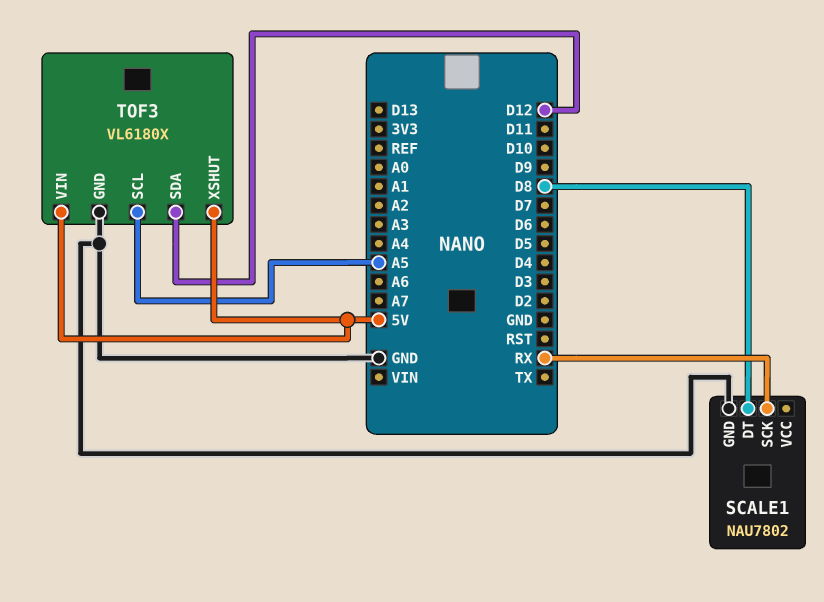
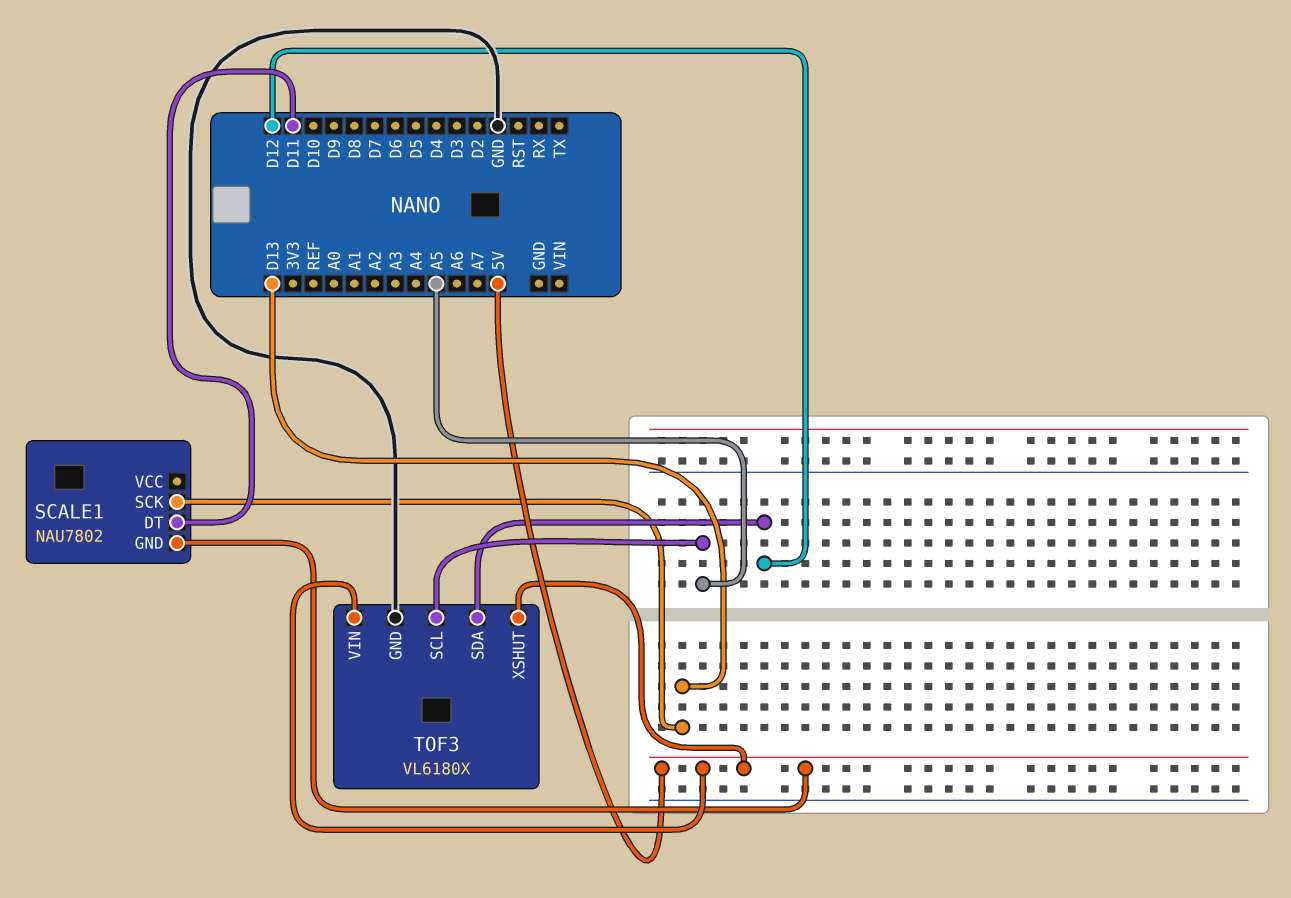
SCALE1 pin DT: D8 -> D11
SCALE1 pin GND: GND -> 5V
SCALE1 pin SCK: RX -> D13

